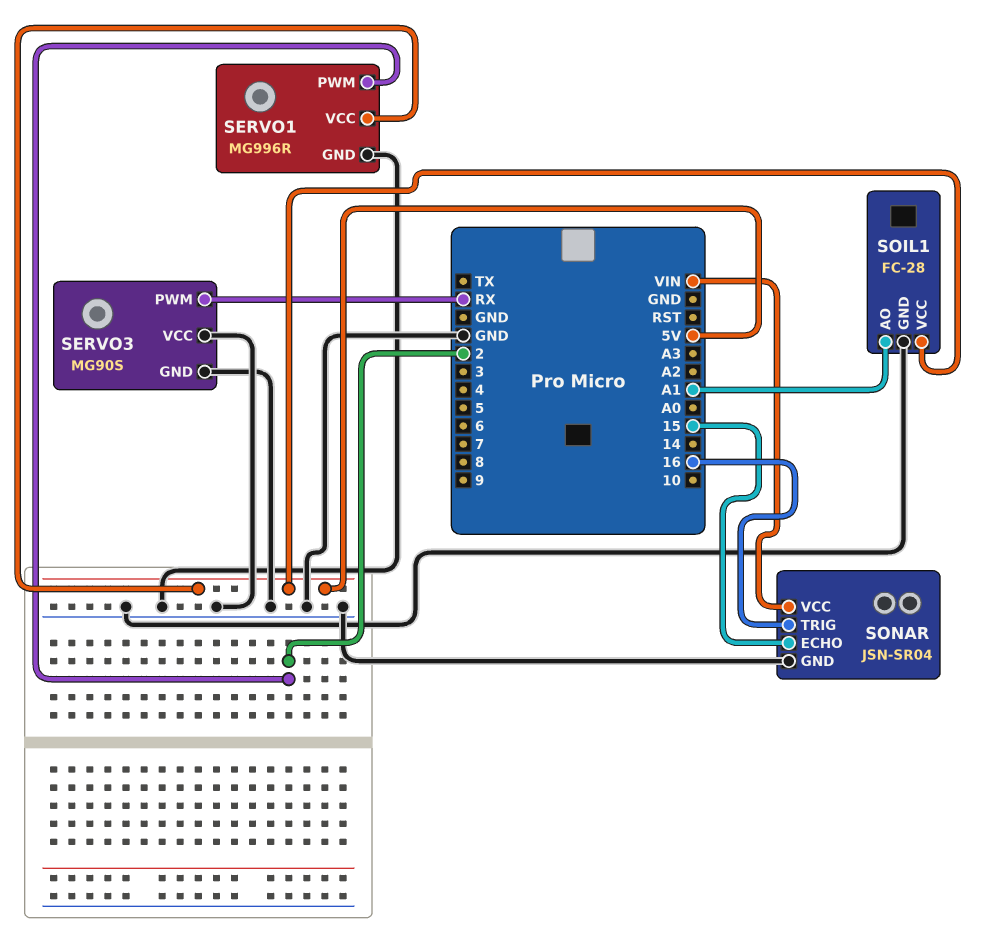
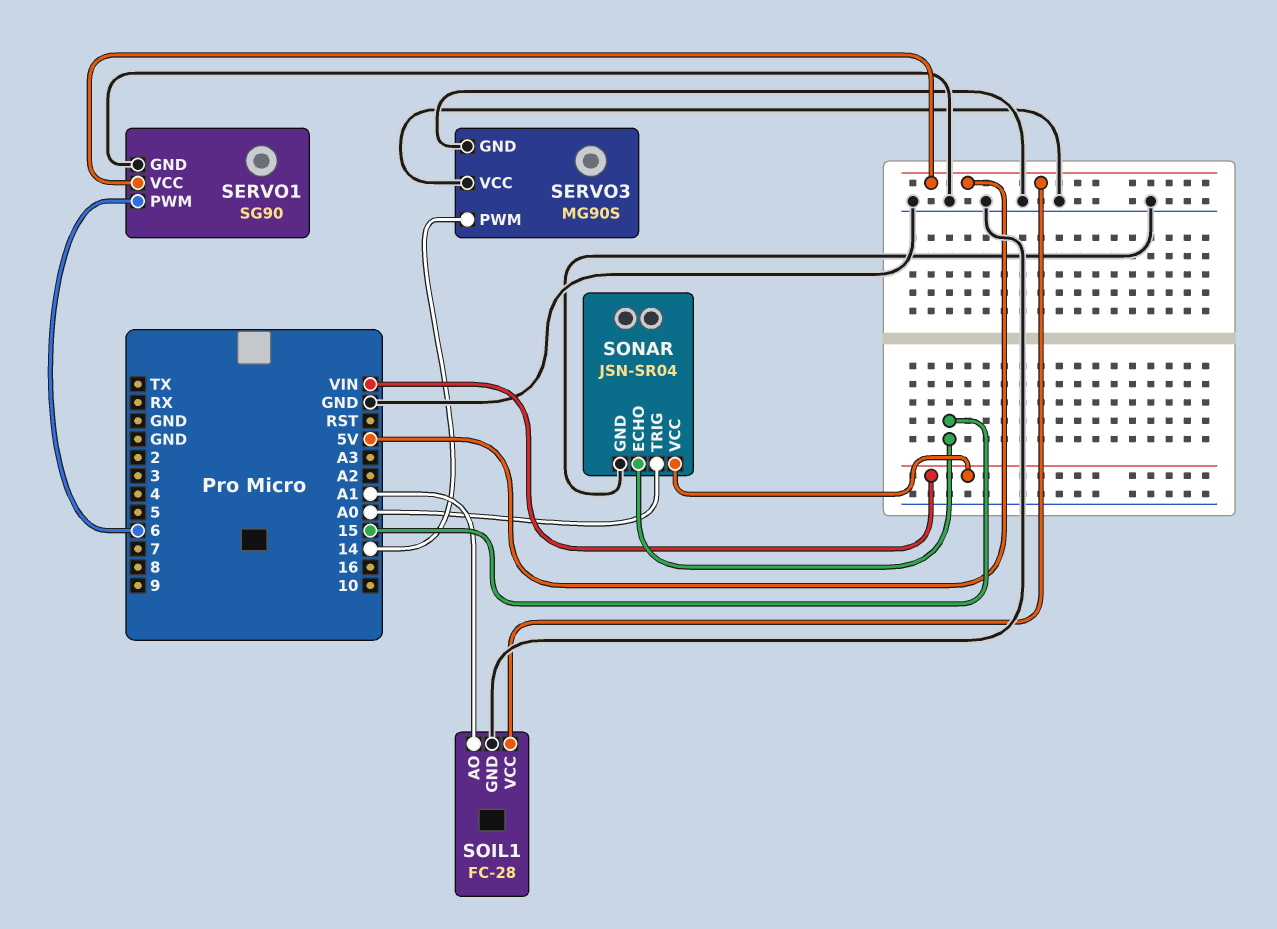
SERVO1: MG996R -> SG90
SERVO1 pin PWM: 2 -> 6
SERVO3 pin PWM: RX -> 14
SONAR pin TRIG: 16 -> A0

